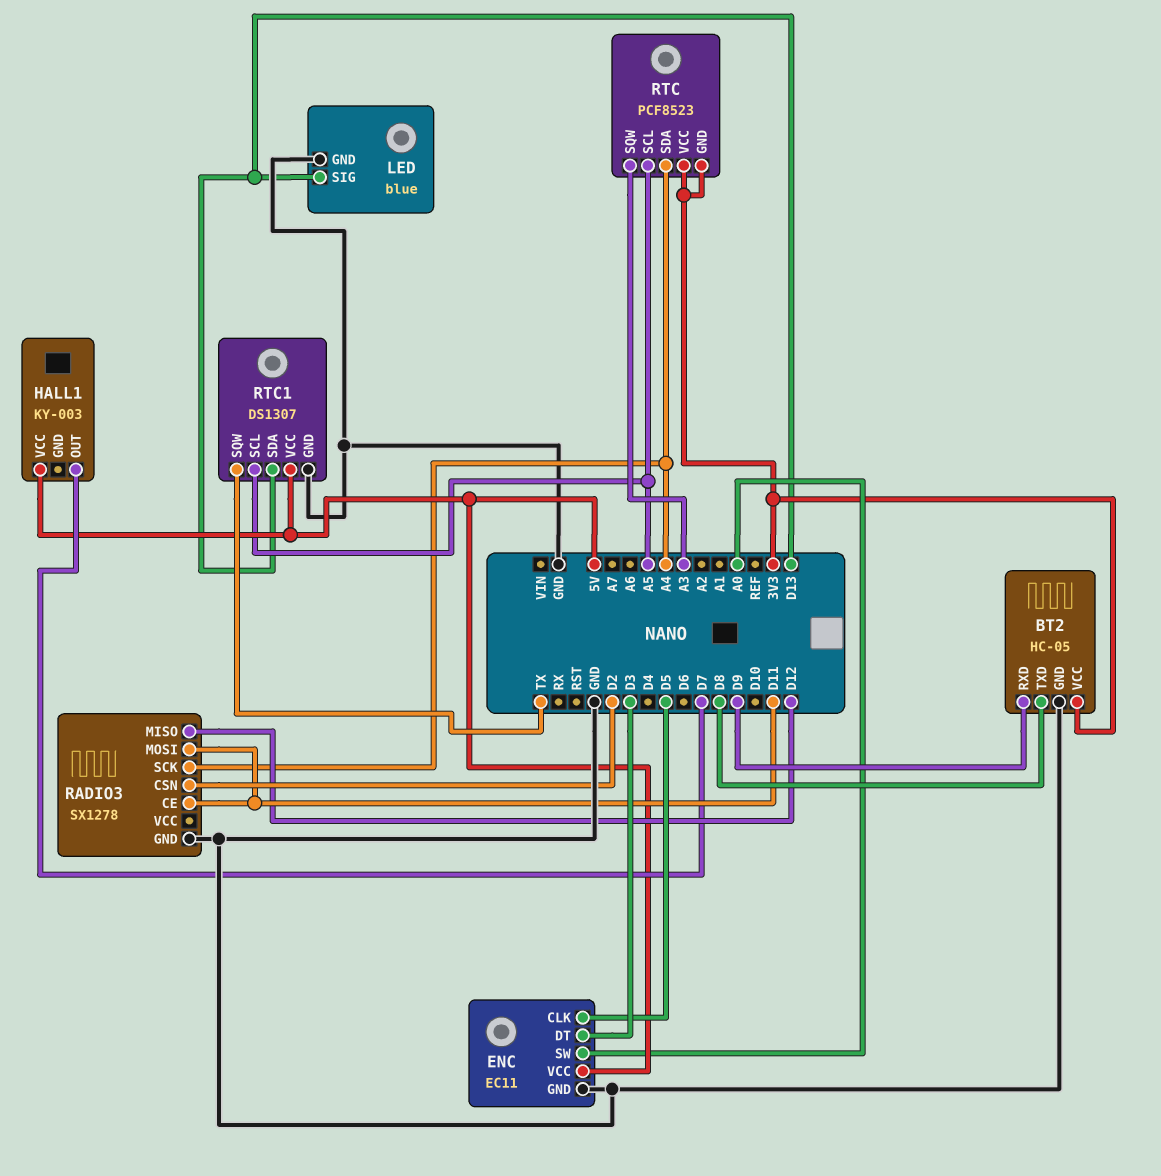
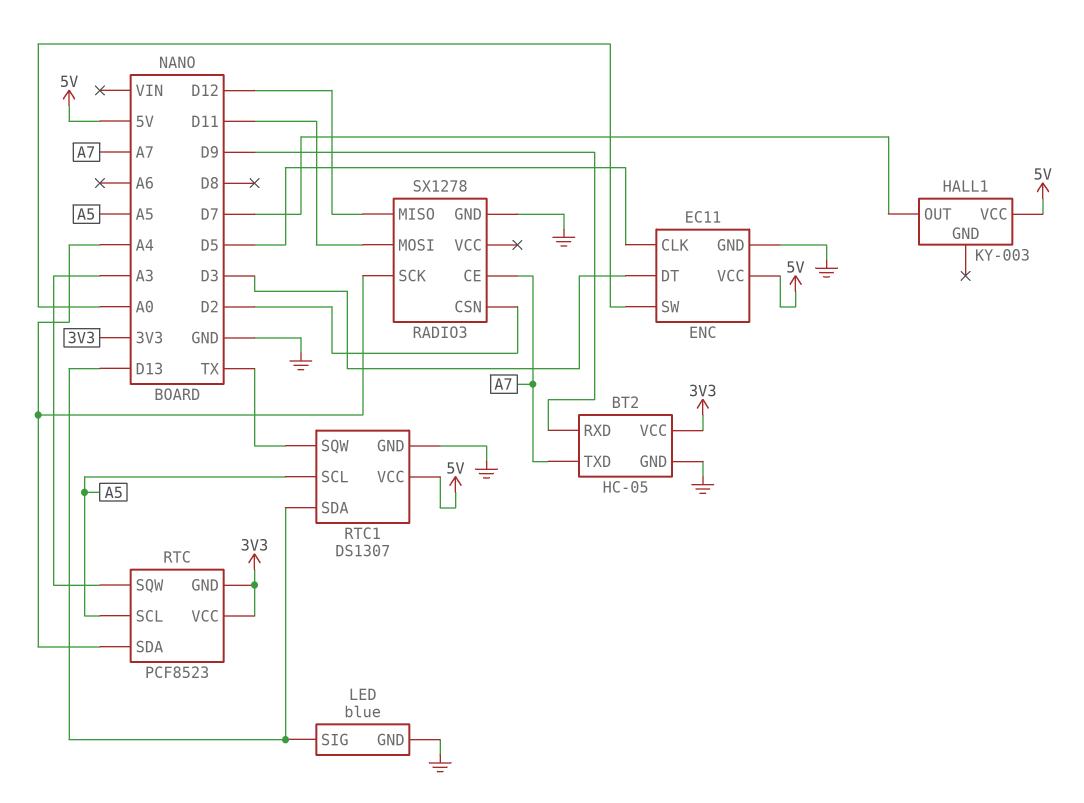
BT2 pin TXD: D8 -> A7
RADIO3 pin CE: D11 -> A7

